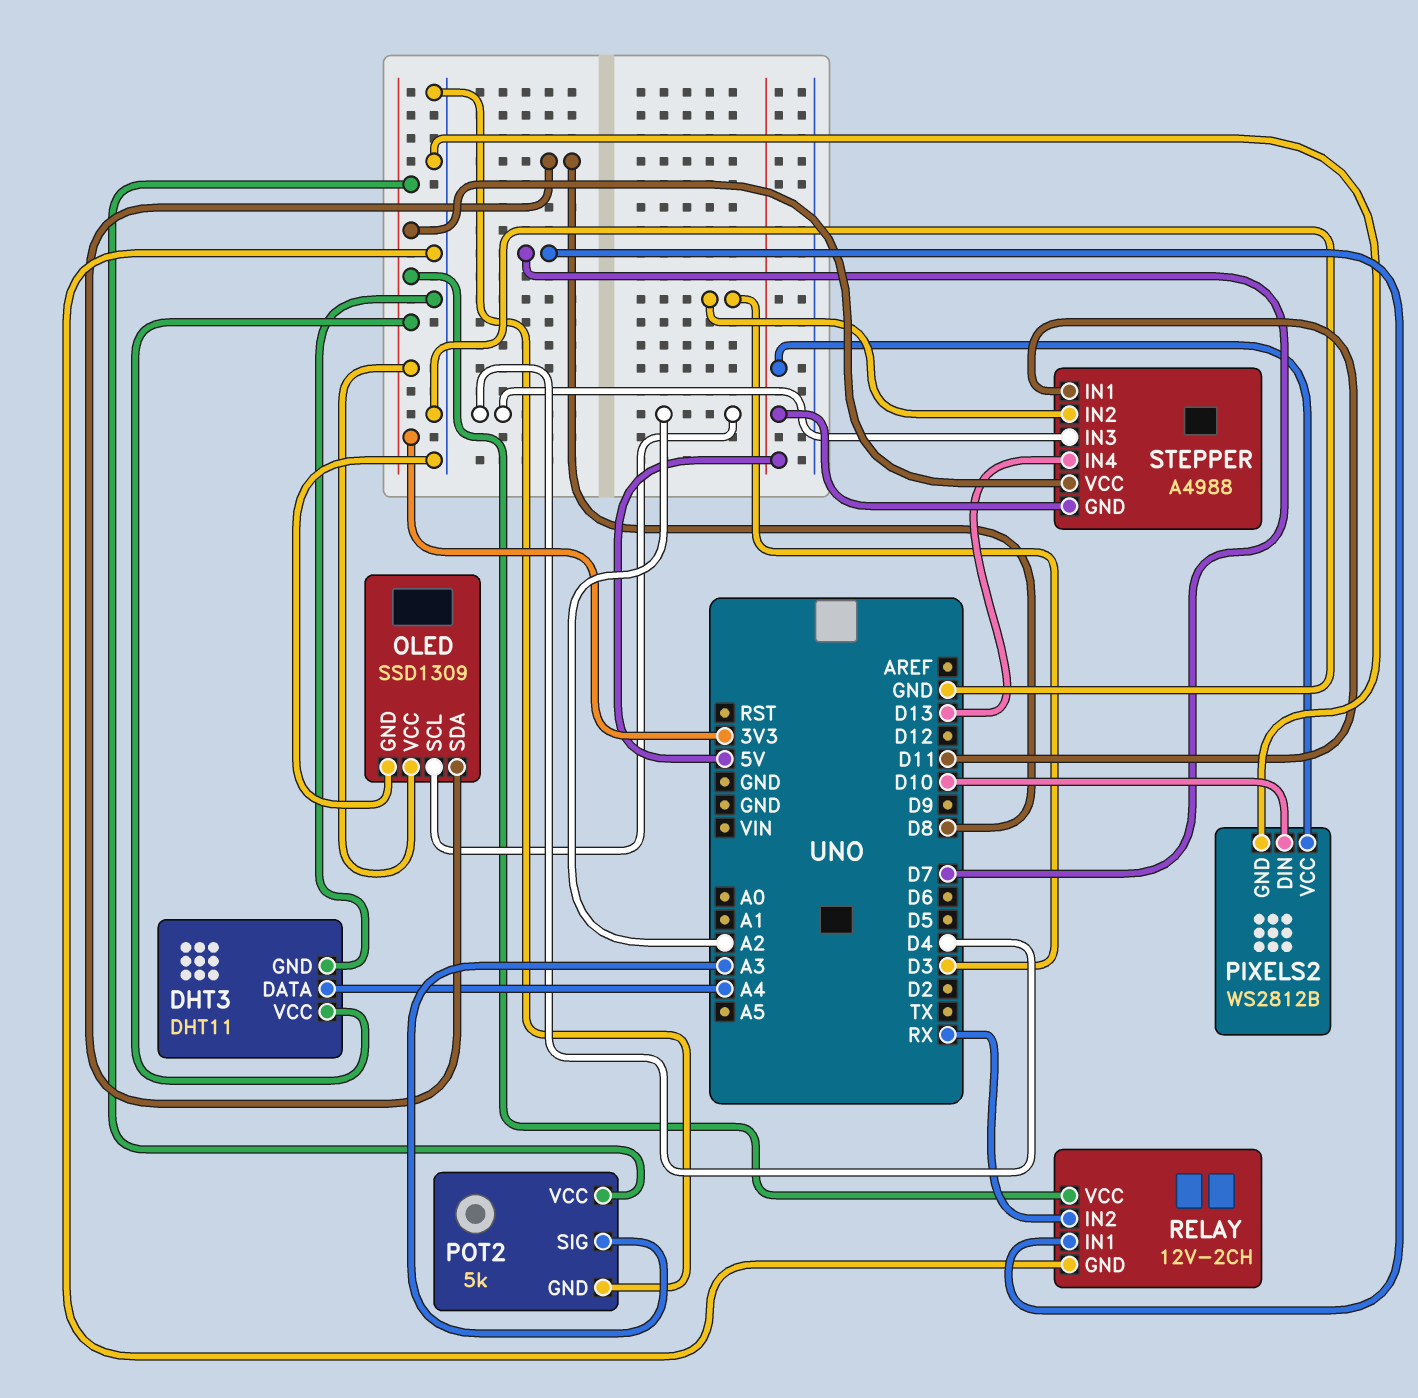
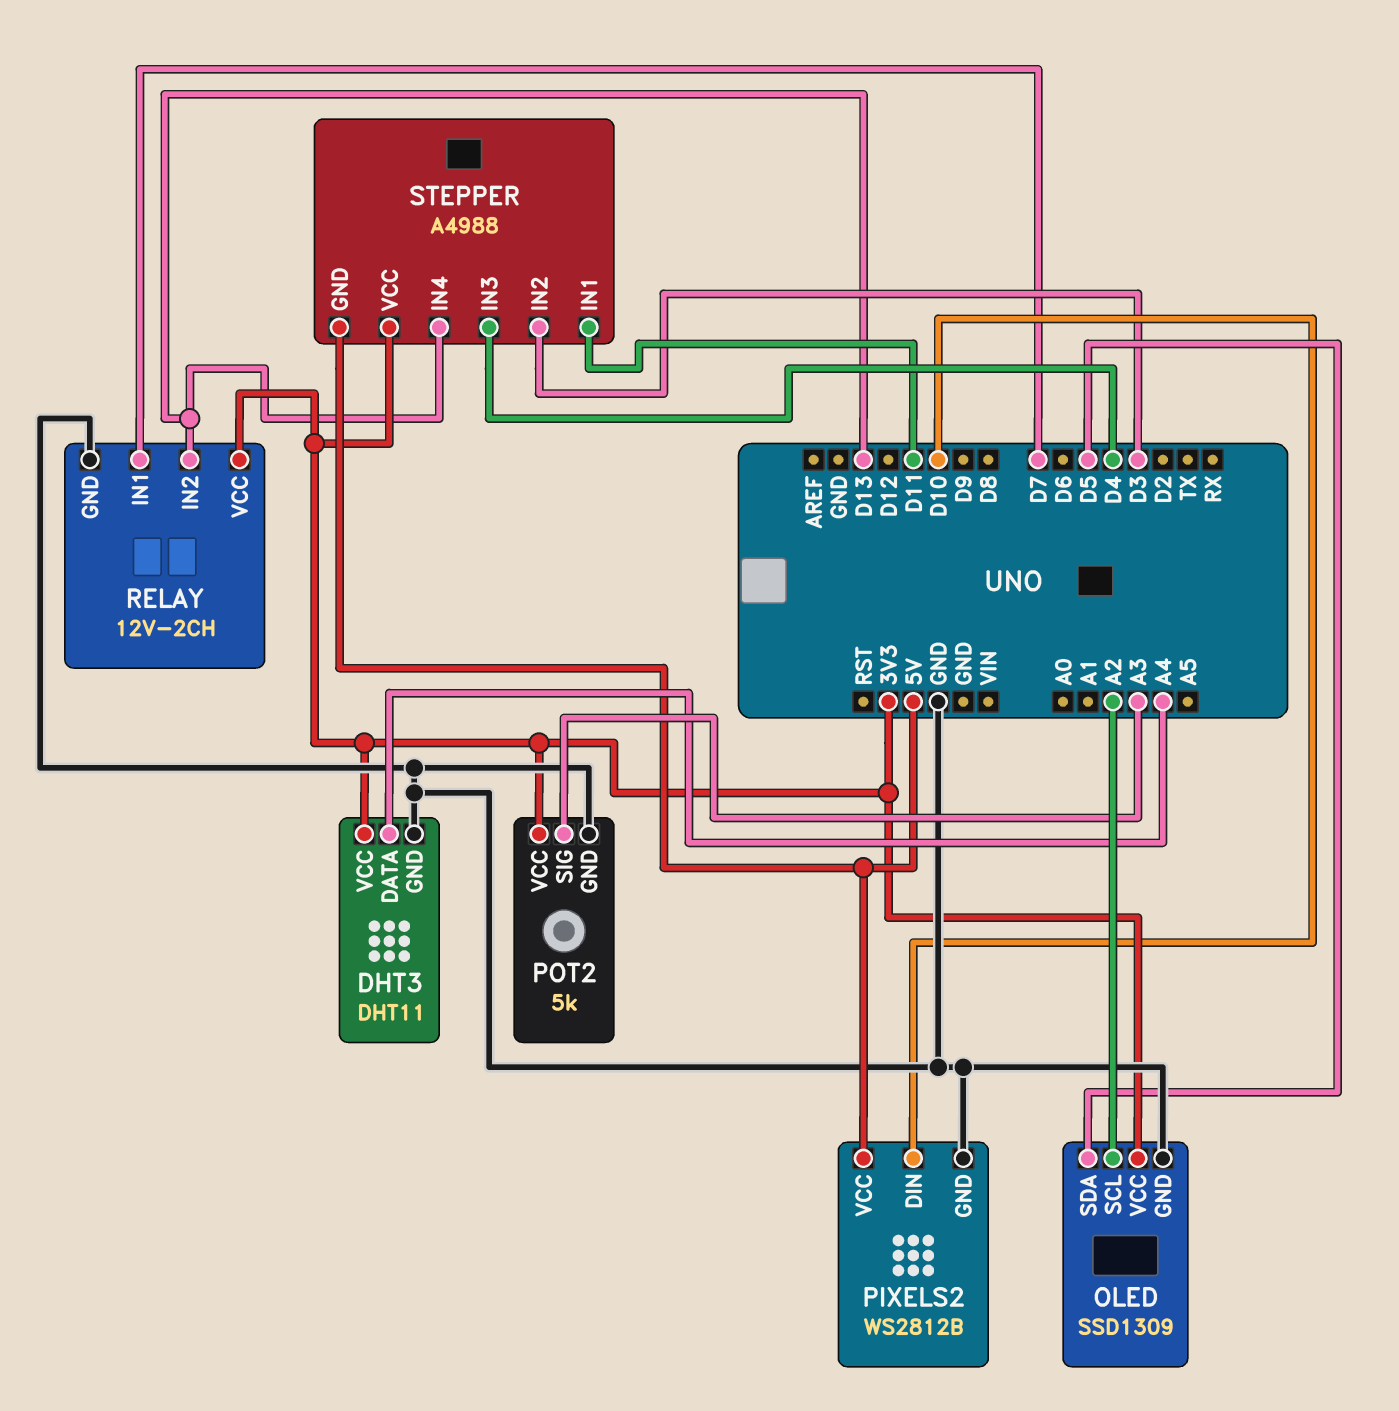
OLED pin SDA: D8 -> D5
RELAY pin IN2: RX -> D13

